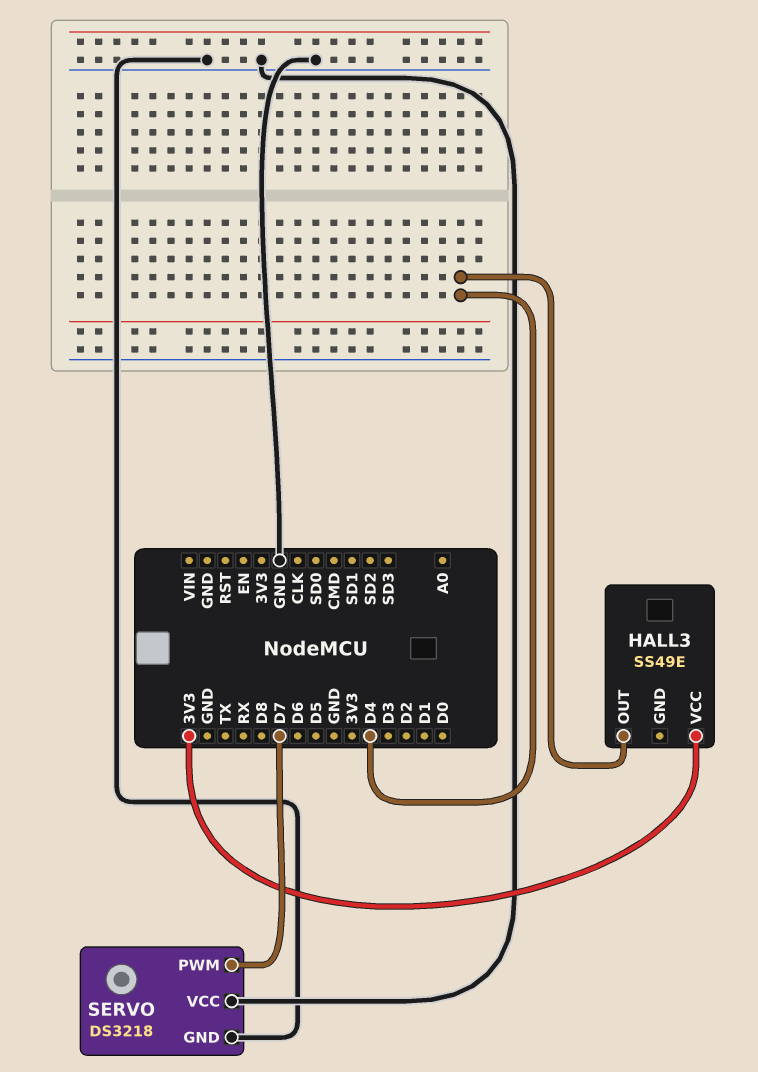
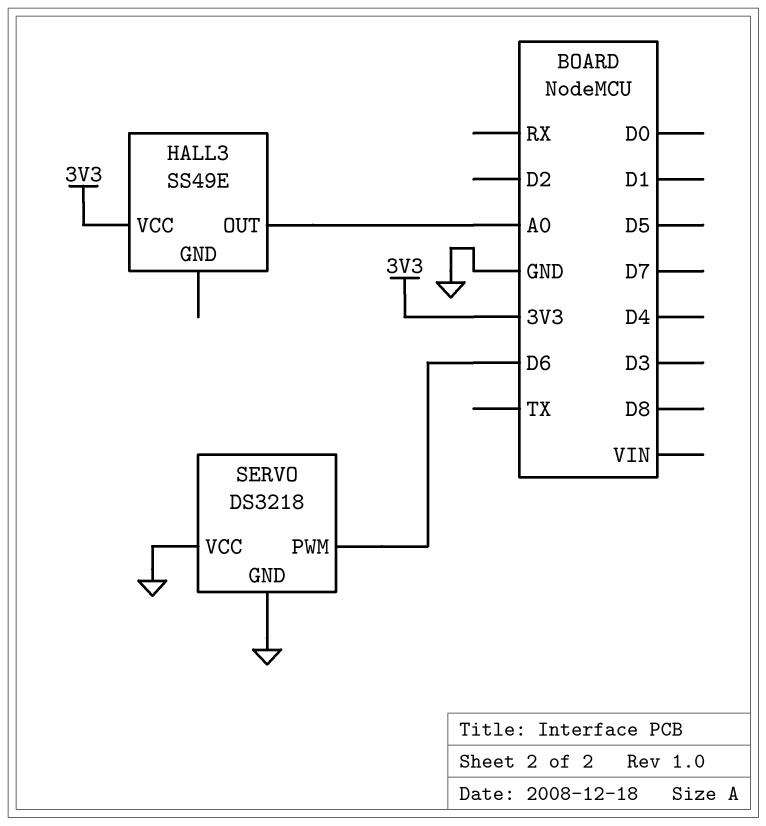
HALL3 pin OUT: D4 -> A0
SERVO pin PWM: D7 -> D6

